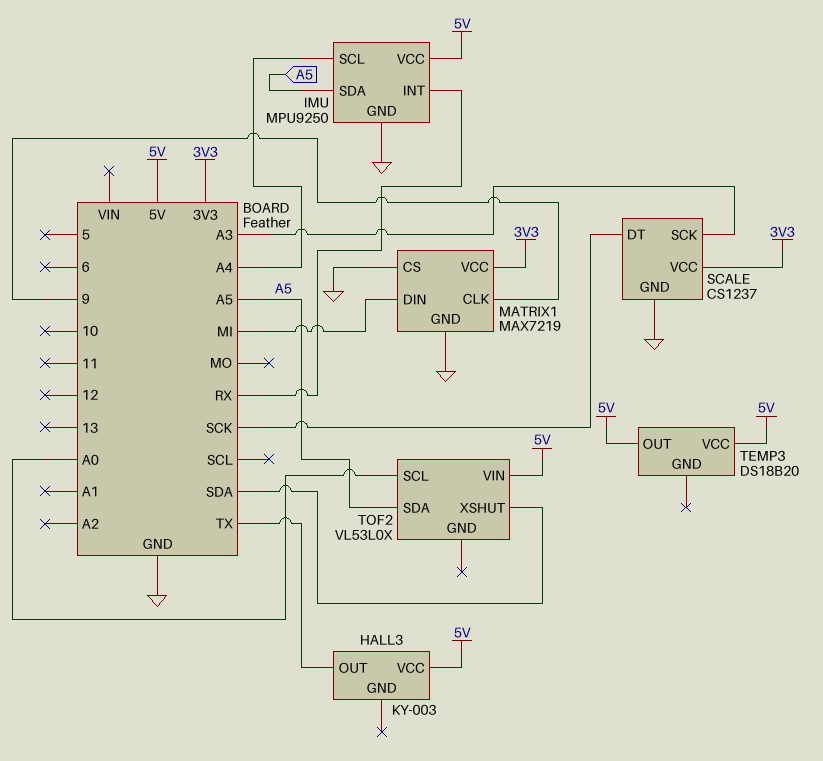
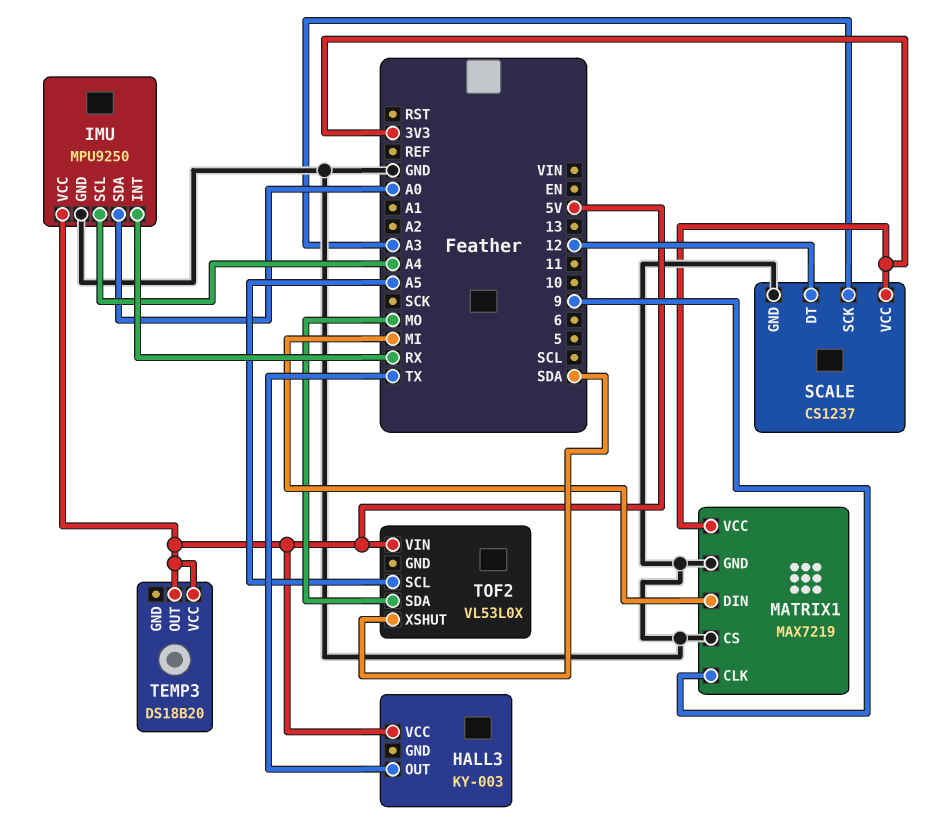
IMU pin SDA: A5 -> A0
SCALE pin DT: SCK -> 12
TOF2 pin SCL: A0 -> A5
TOF2 pin SDA: A5 -> MO

